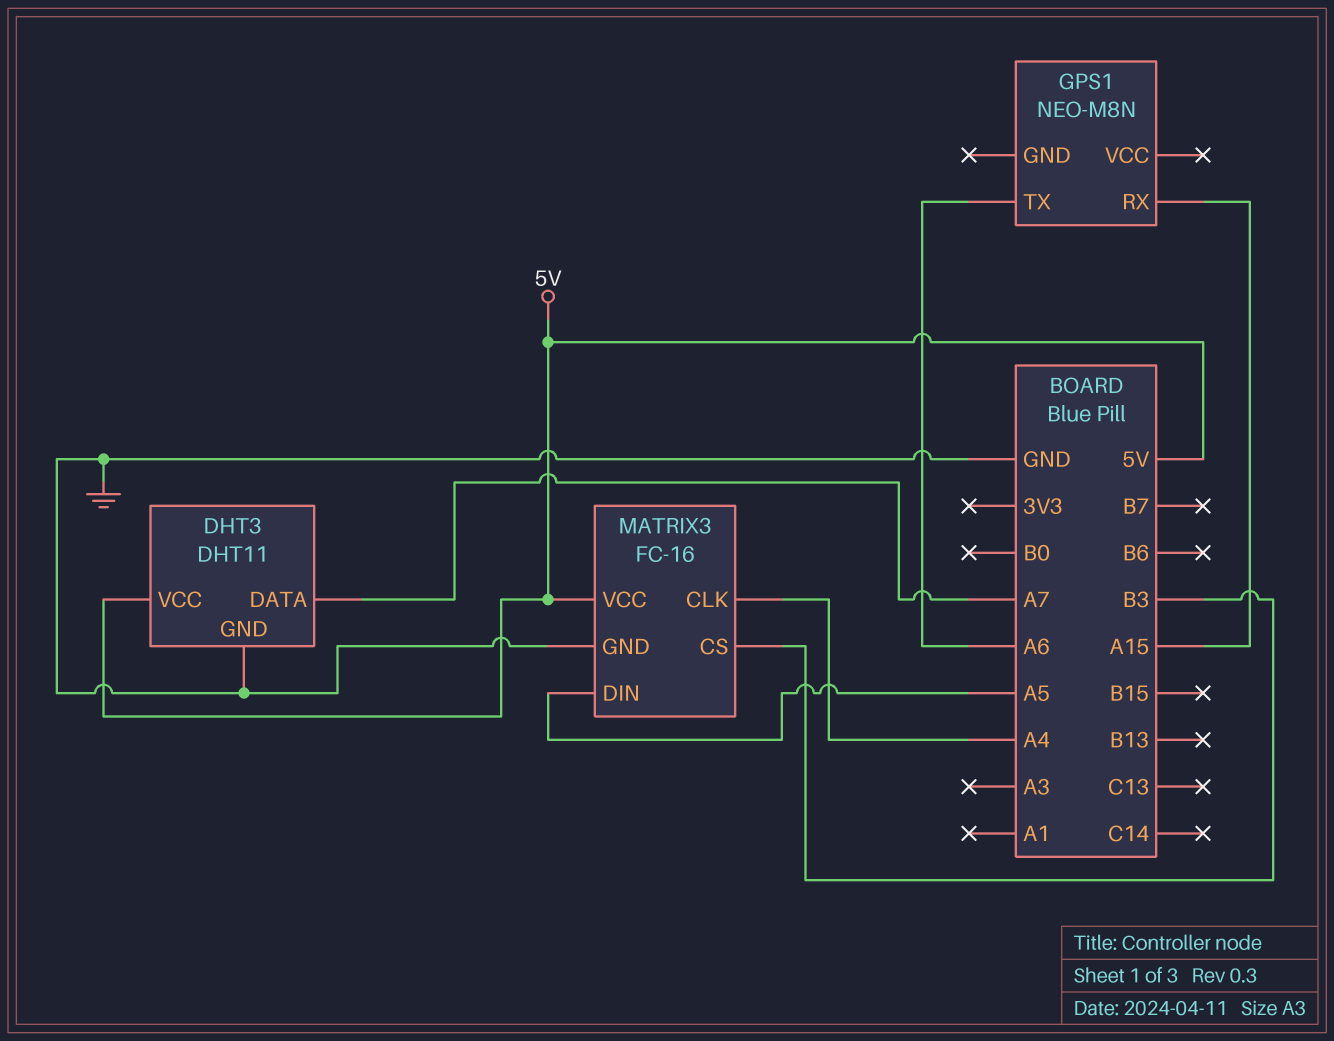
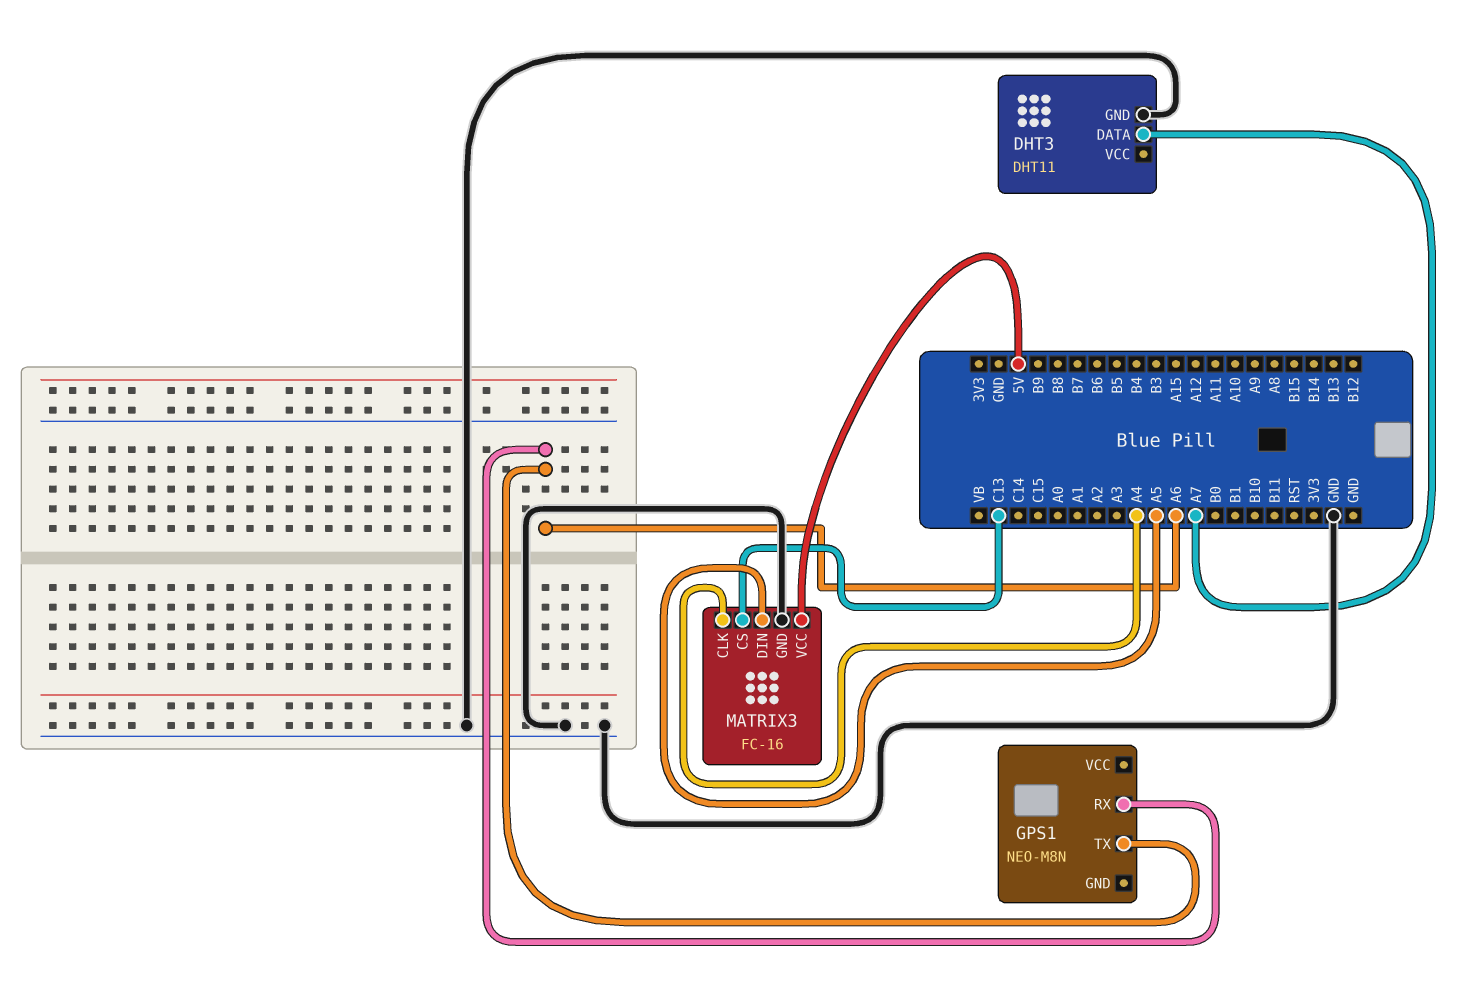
DHT3 pin VCC: 5V -> none
GPS1 pin RX: A15 -> A6
MATRIX3 pin CS: B3 -> C13

